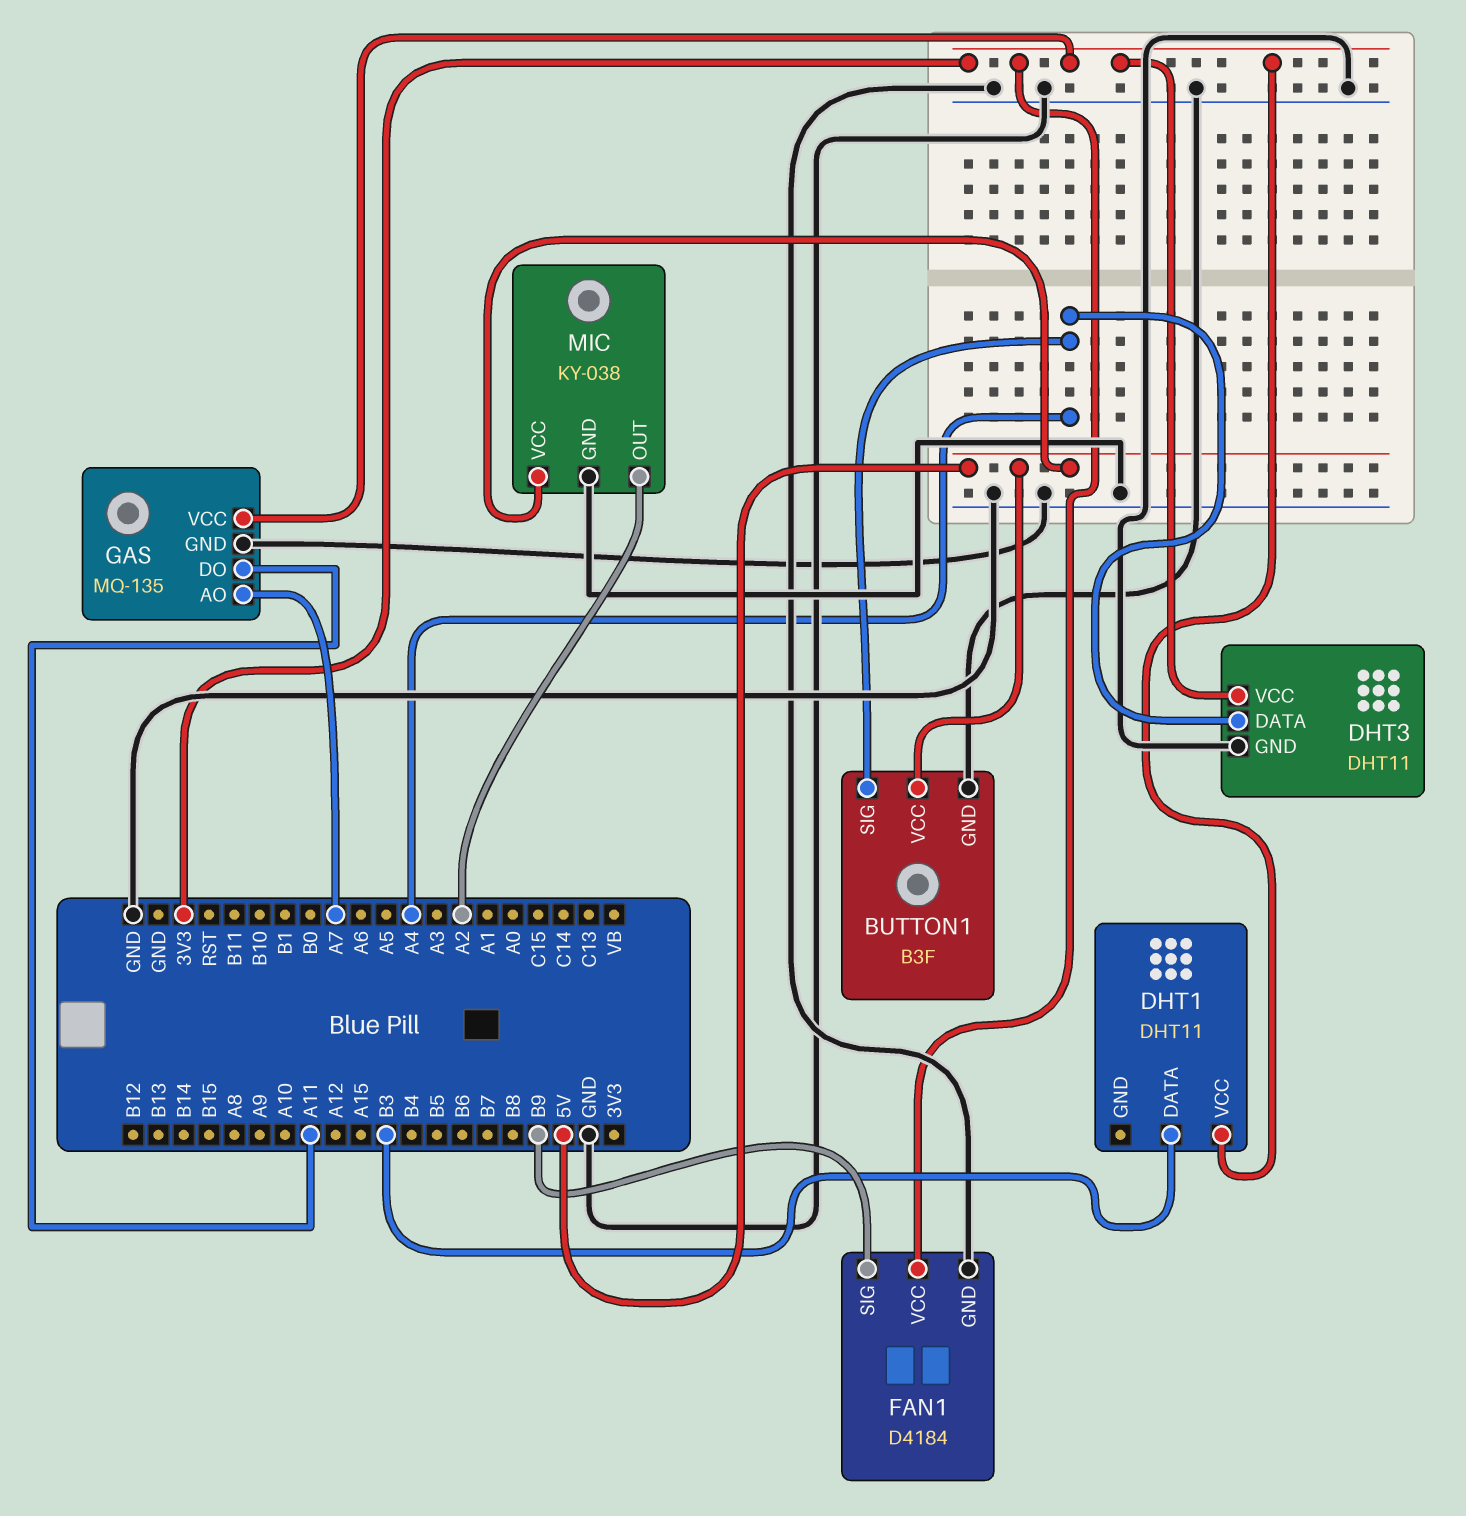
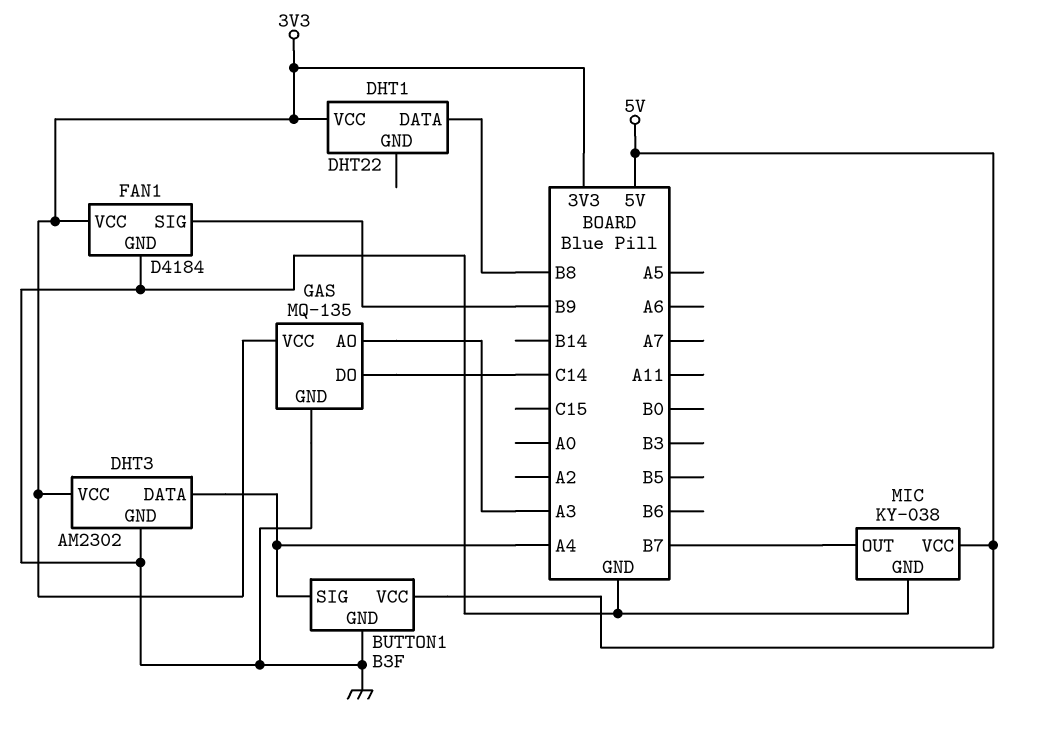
DHT1: DHT11 -> DHT22
DHT1 pin DATA: B3 -> B8
DHT3: DHT11 -> AM2302
GAS pin AO: A7 -> A3
GAS pin DO: A11 -> C14
MIC pin OUT: A2 -> B7

